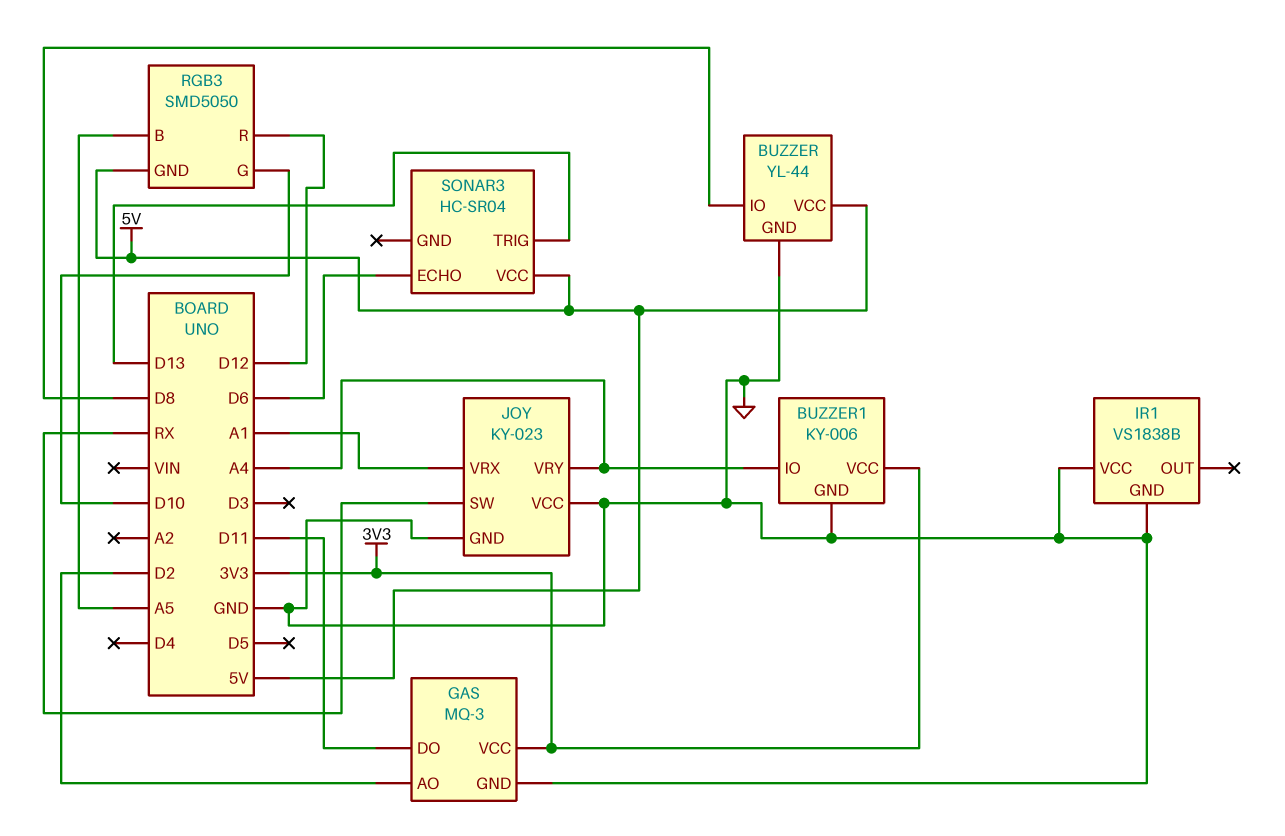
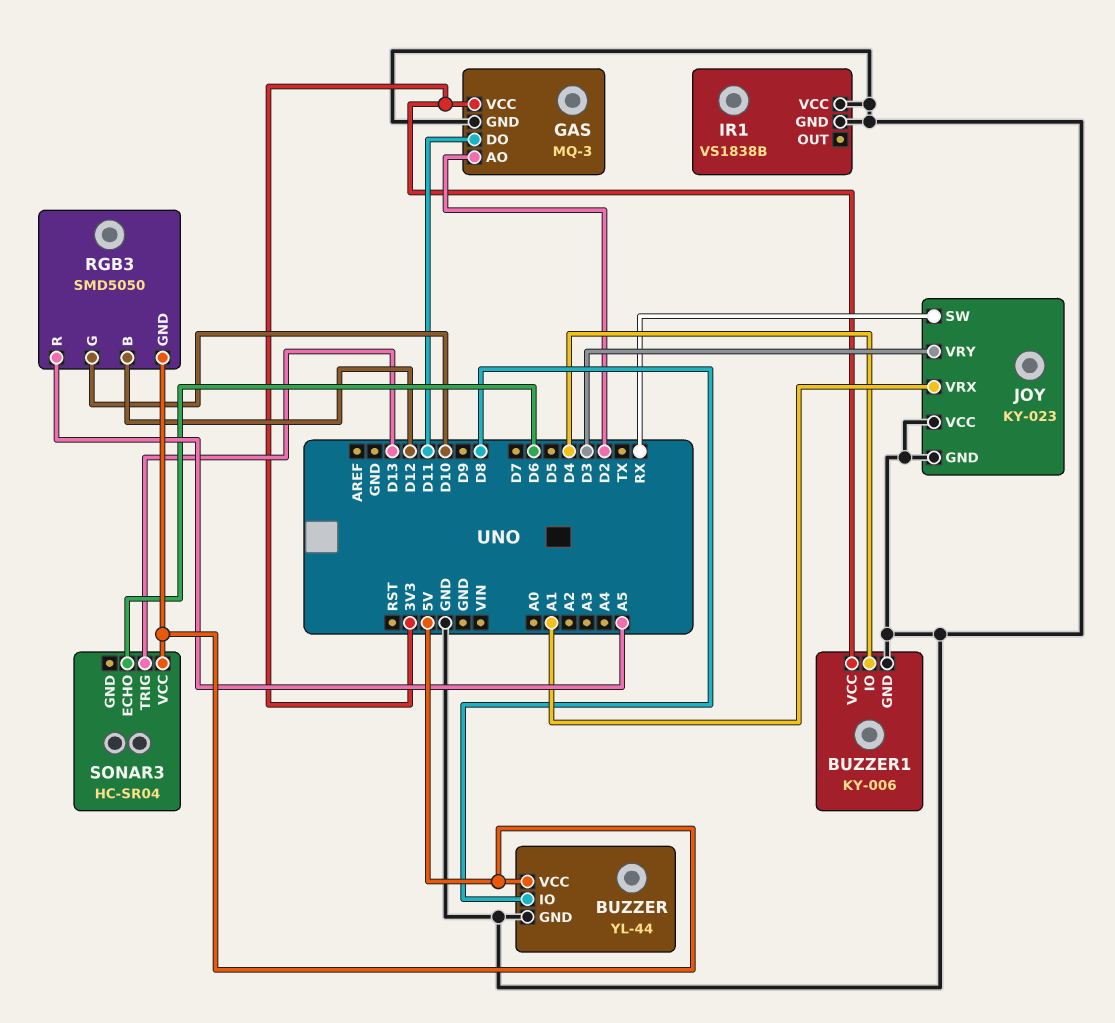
BUZZER1 pin IO: A4 -> D4
JOY pin VRY: A4 -> D3
RGB3 pin B: A5 -> D12
RGB3 pin R: D12 -> A5

